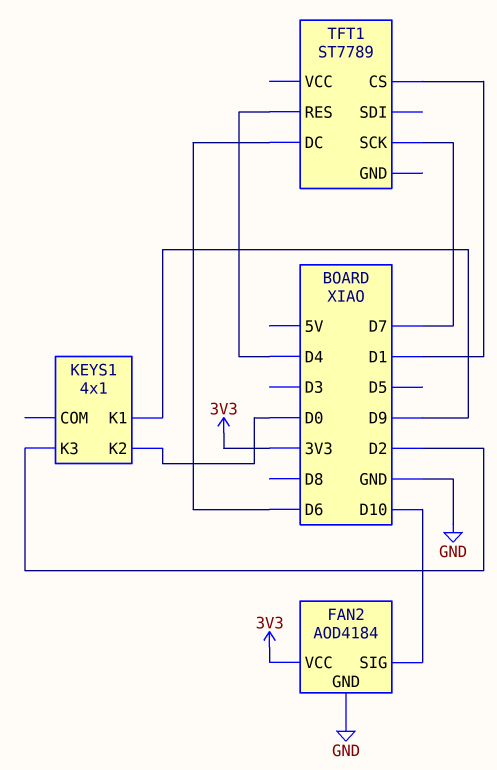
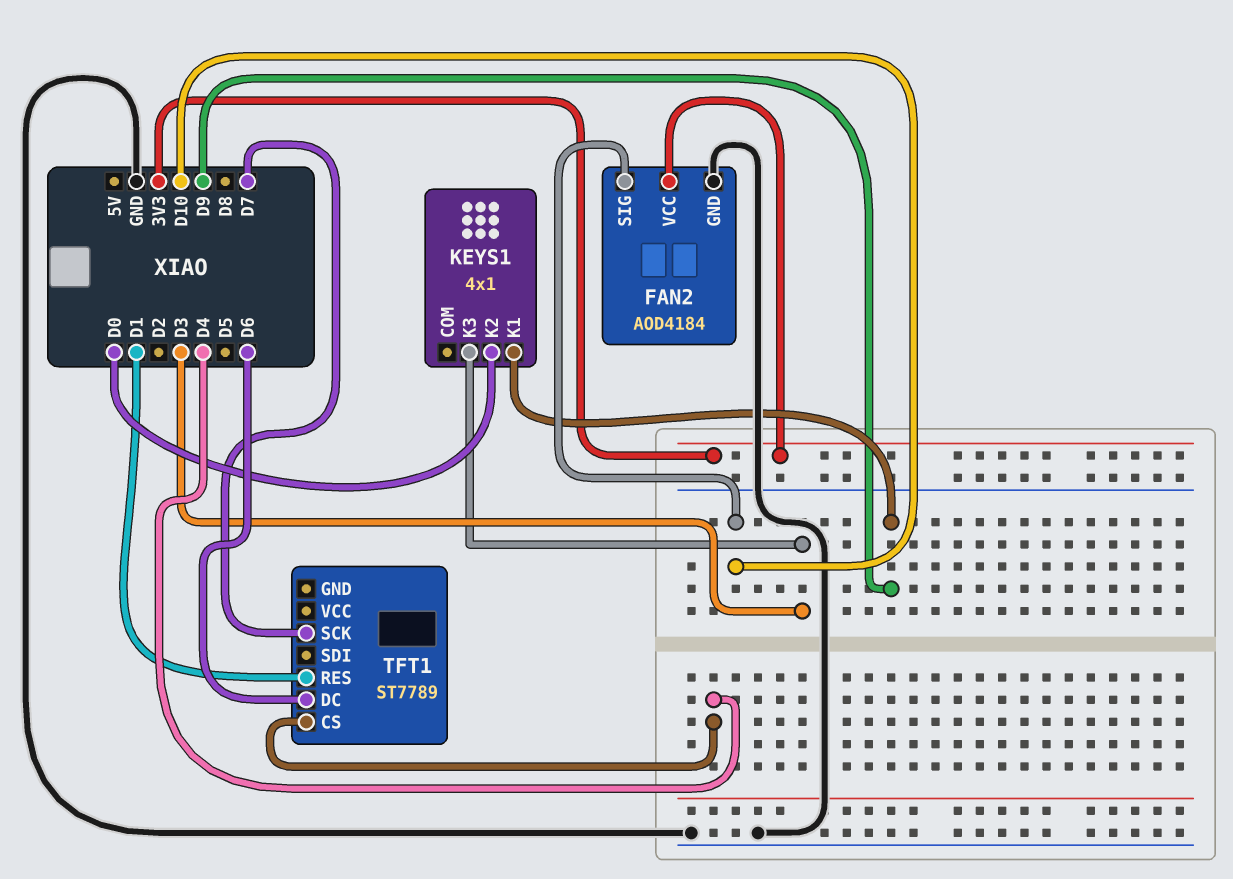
KEYS1 pin K3: D2 -> D3
TFT1 pin CS: D1 -> D4
TFT1 pin RES: D4 -> D1

